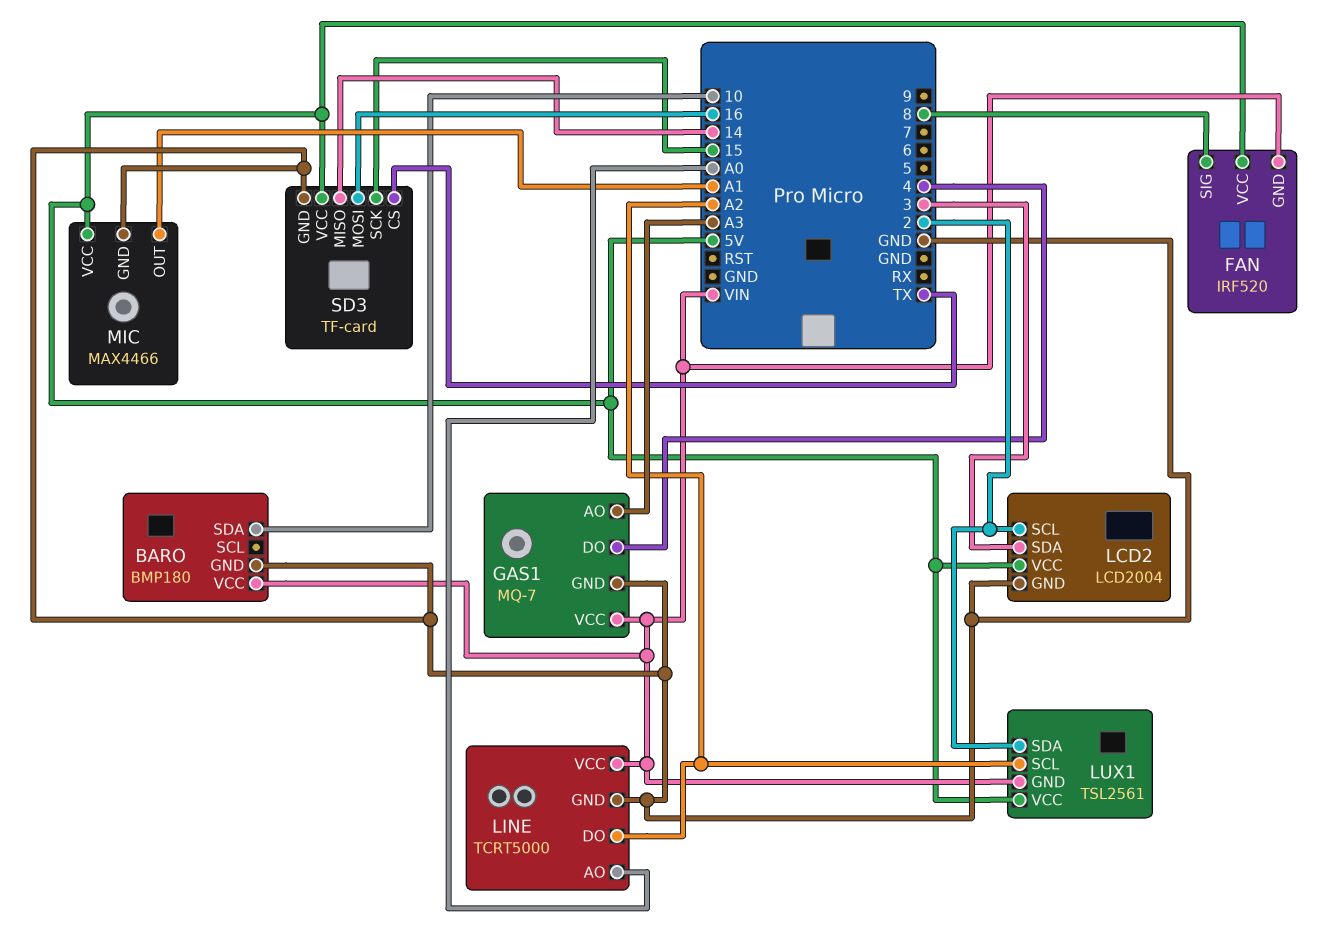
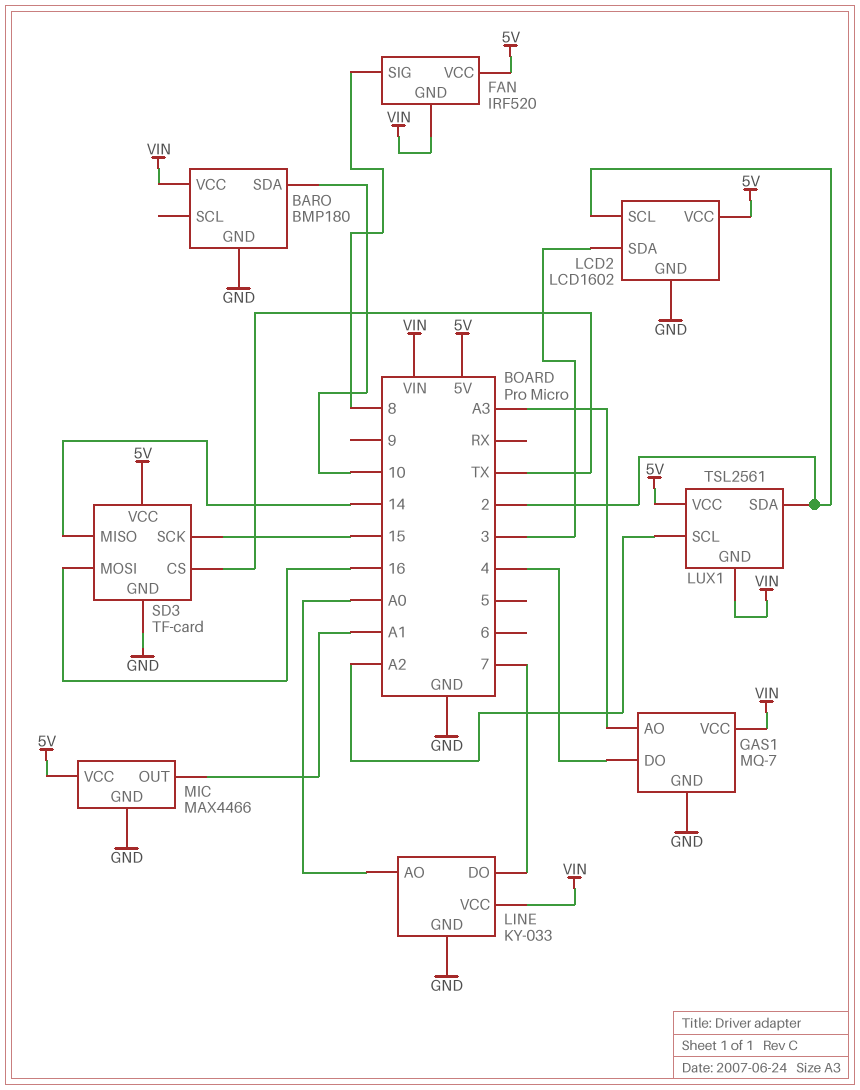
LCD2: LCD2004 -> LCD1602
LINE: TCRT5000 -> KY-033
LINE pin DO: A2 -> 7

